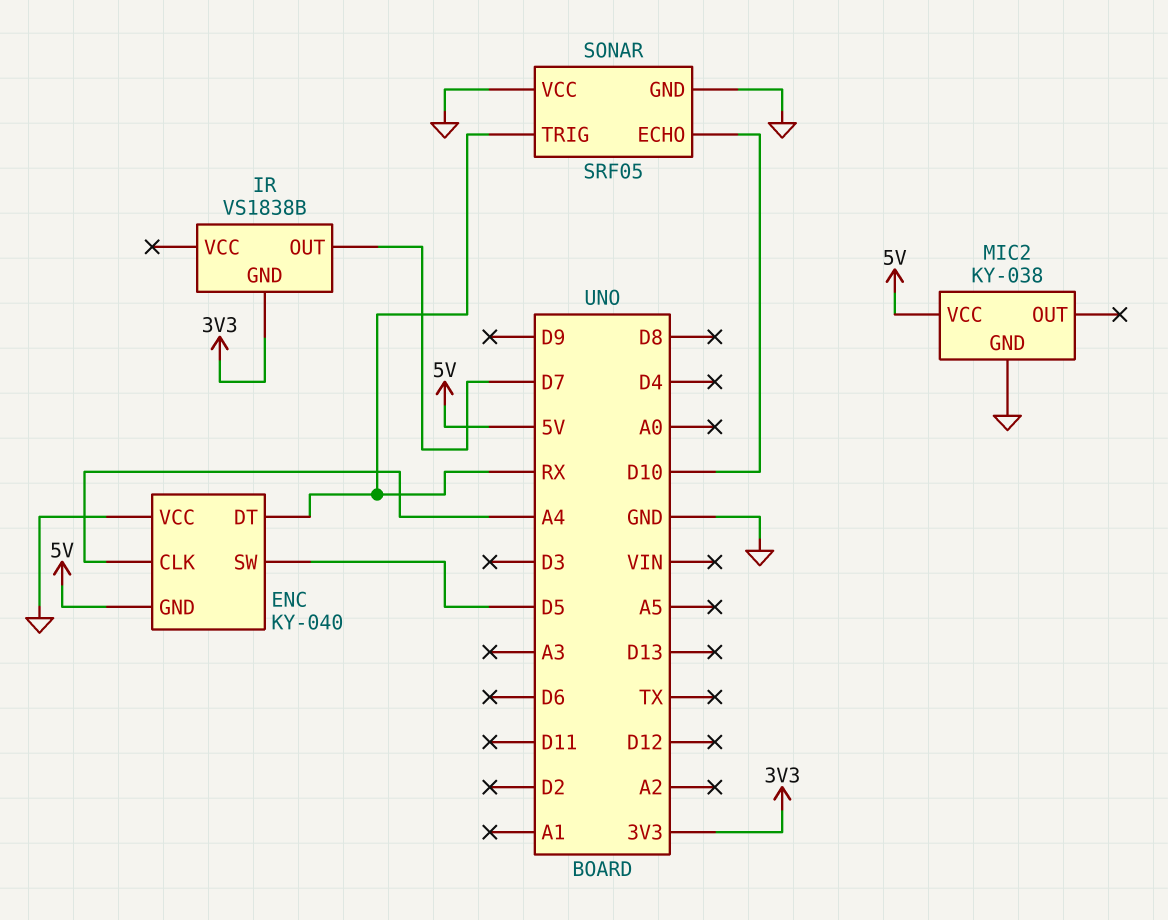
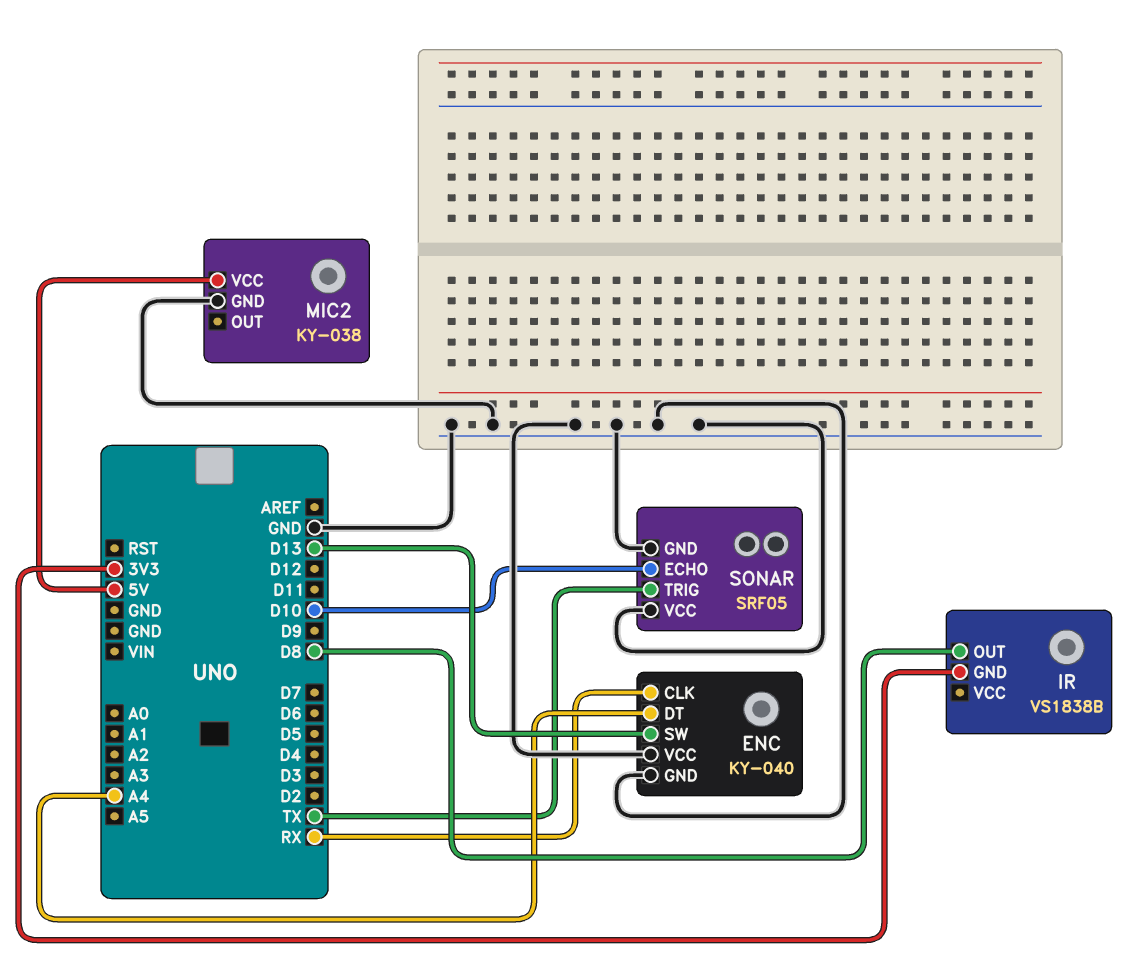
ENC pin CLK: A4 -> RX
ENC pin DT: RX -> A4
ENC pin GND: 5V -> GND
ENC pin SW: D5 -> D13
IR pin OUT: D7 -> D8
SONAR pin TRIG: RX -> TX

